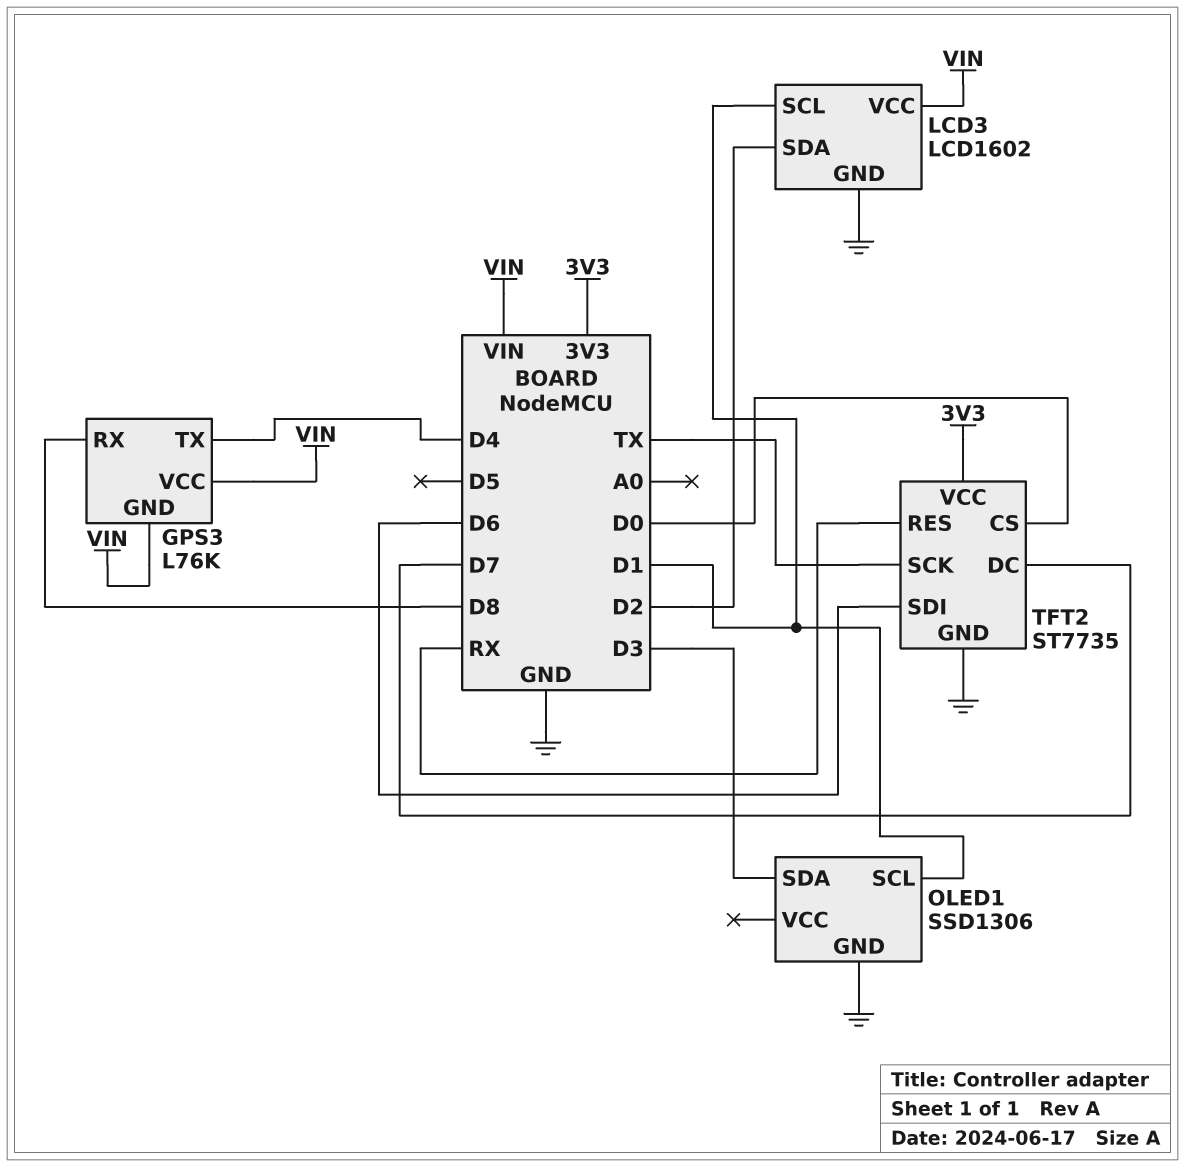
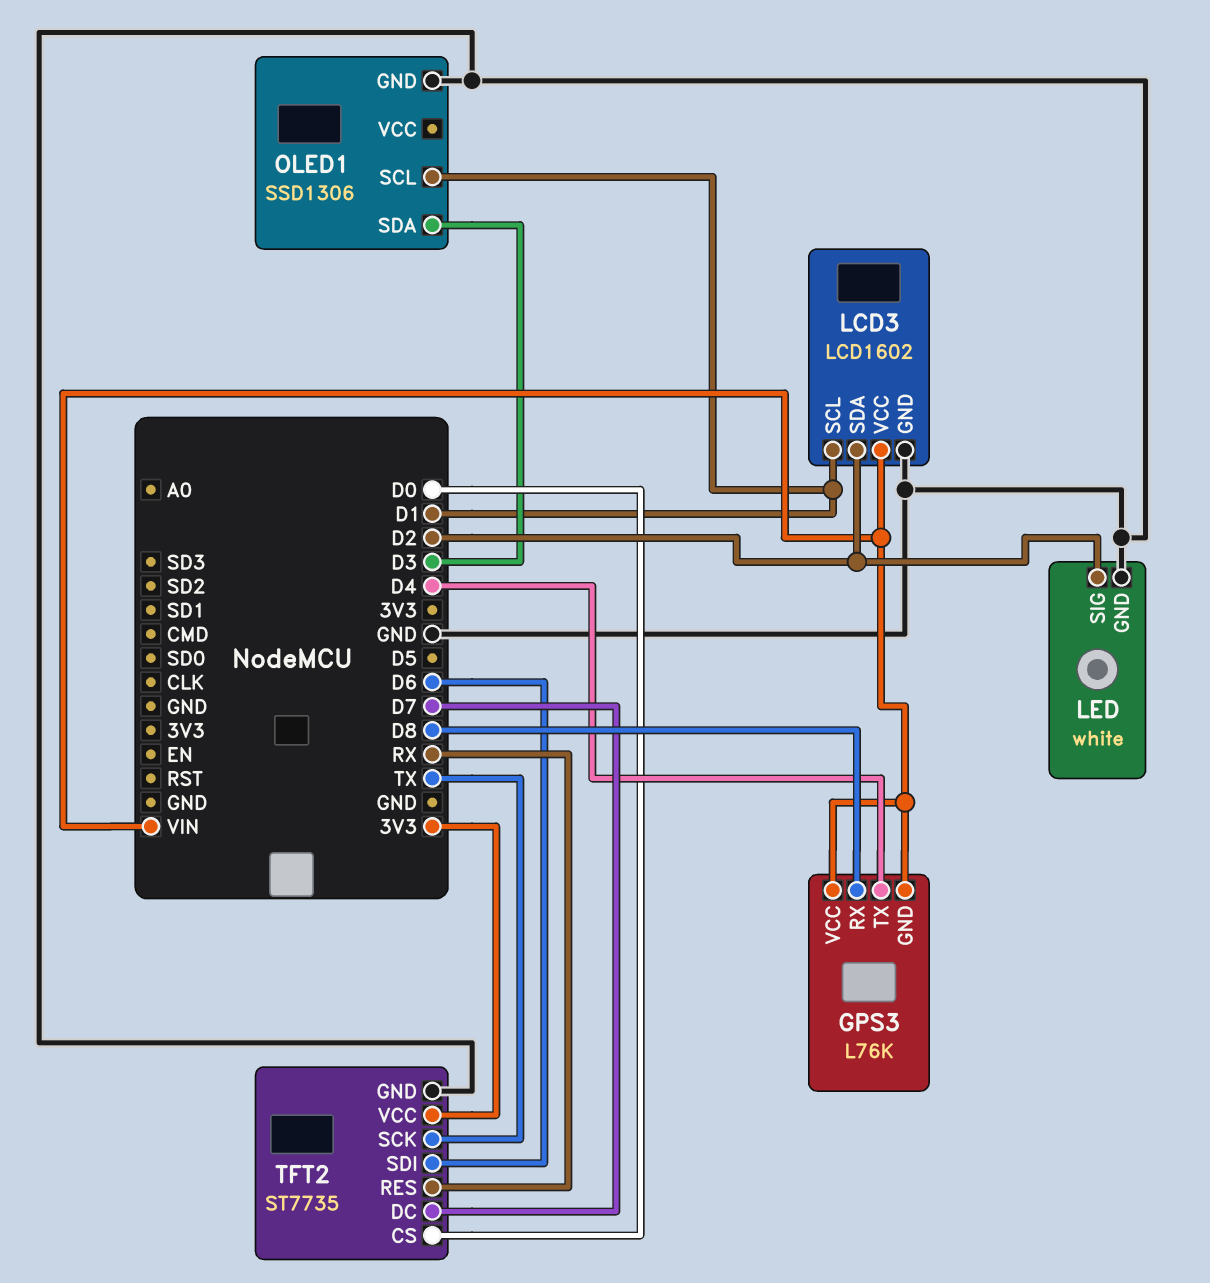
LED: none -> white
LED pin GND: none -> GND
LED pin SIG: none -> D2

